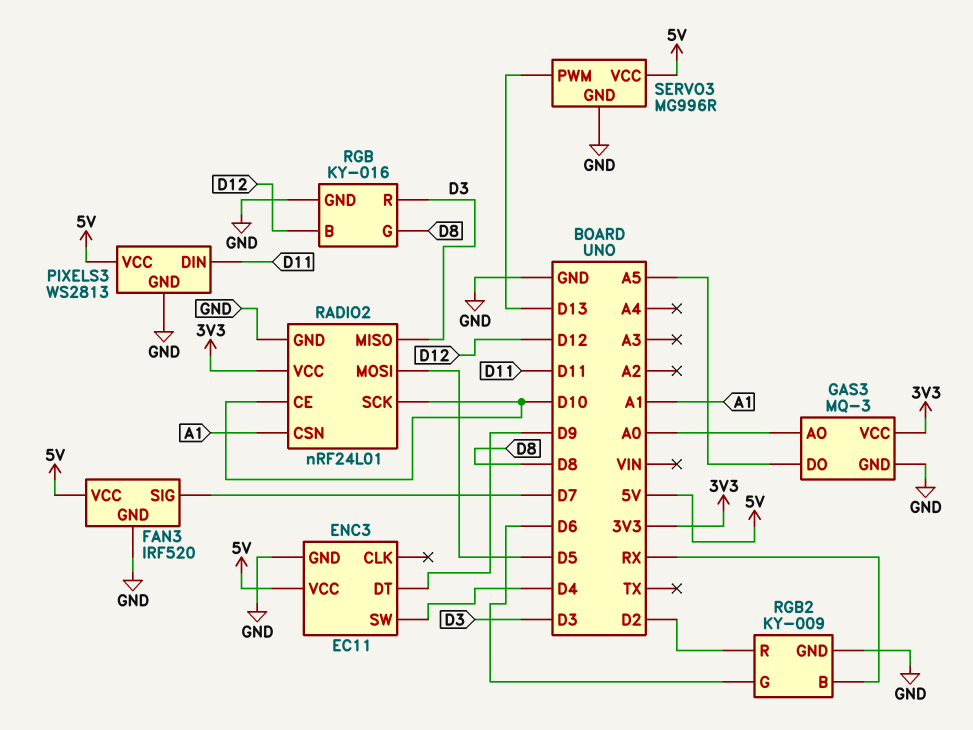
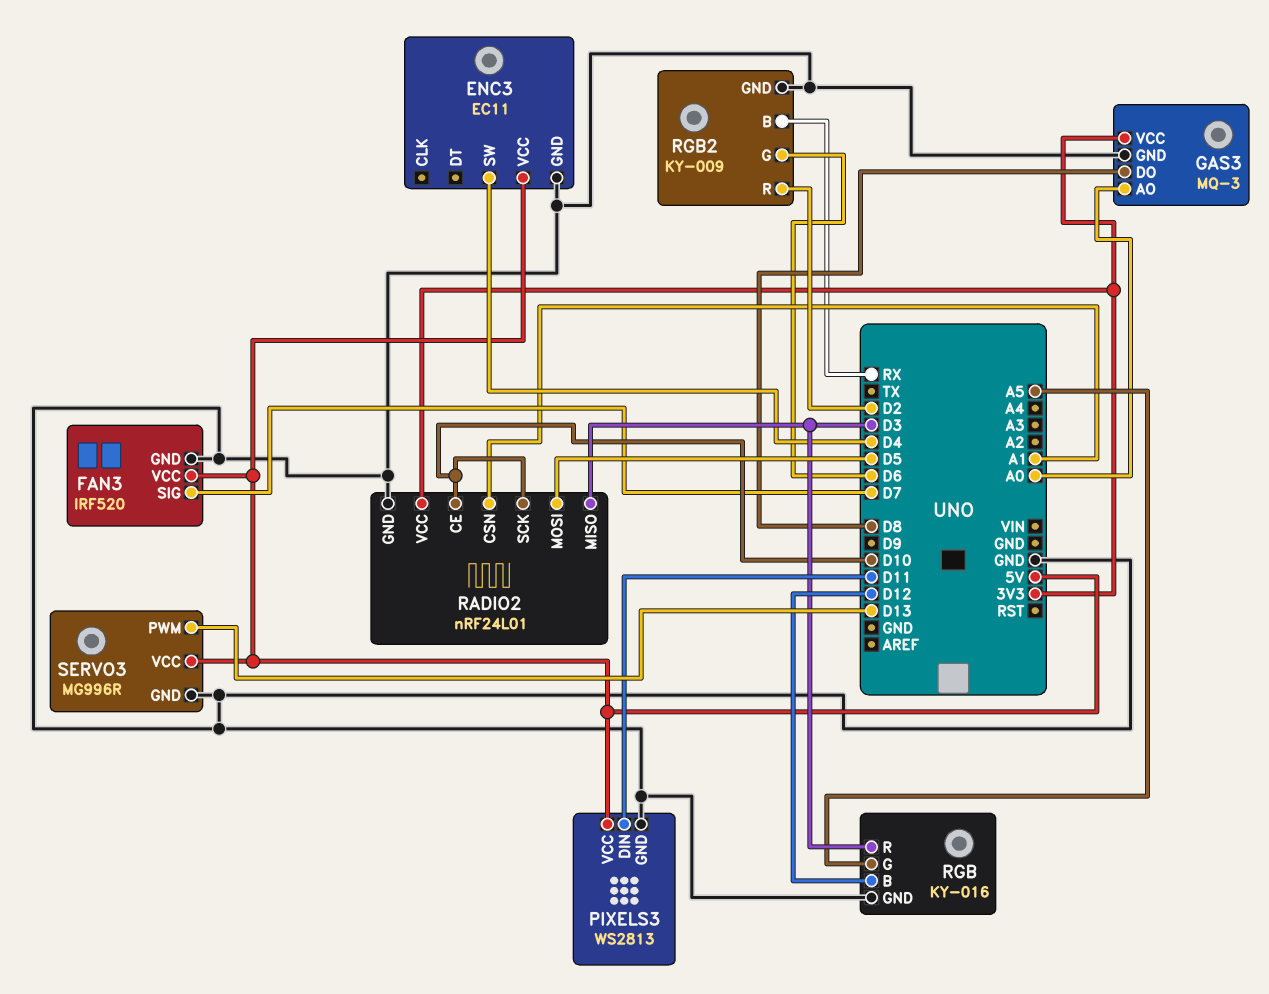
ENC3 pin DT: D9 -> none
GAS3 pin DO: A5 -> D8
RGB pin G: D8 -> A5

